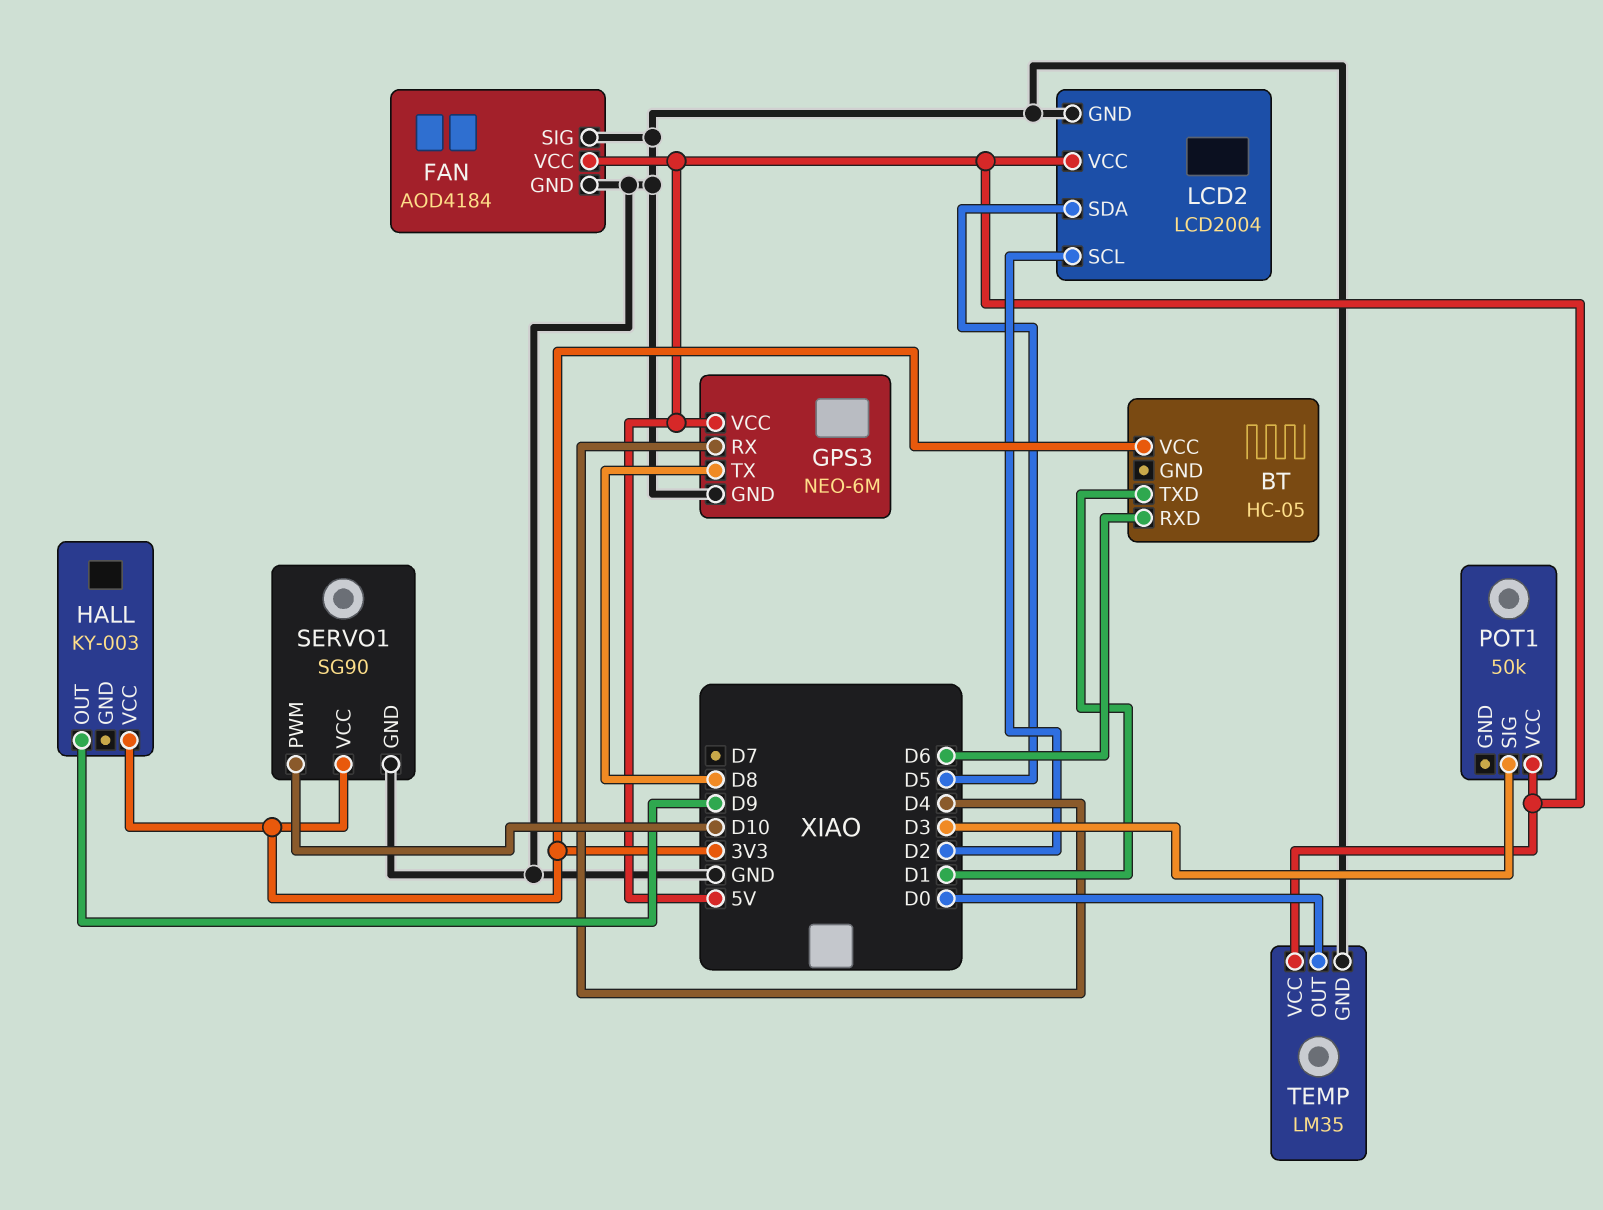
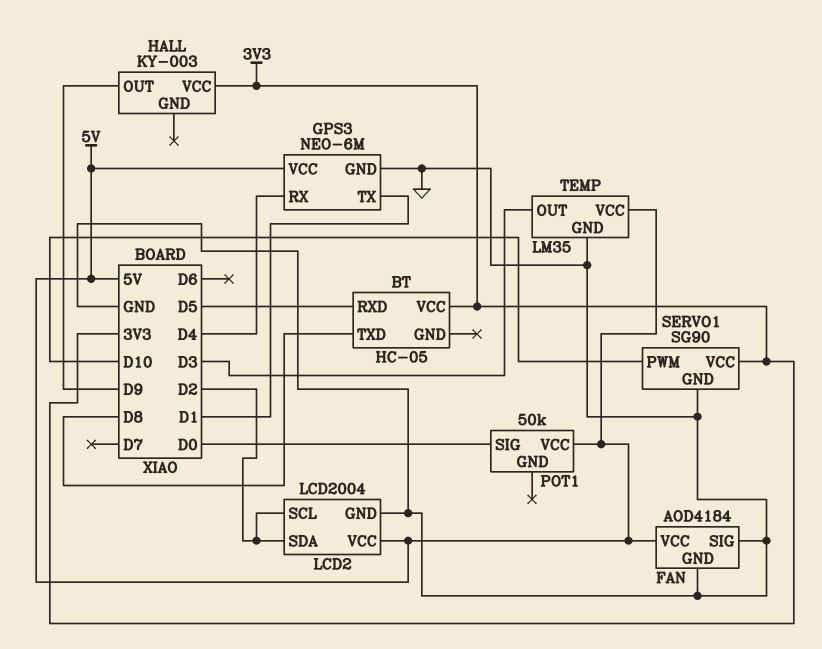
BT pin RXD: D6 -> D5
BT pin TXD: D1 -> D8
GPS3 pin TX: D8 -> D1
LCD2 pin SDA: D5 -> D2
POT1 pin SIG: D3 -> D0
TEMP pin OUT: D0 -> D3

